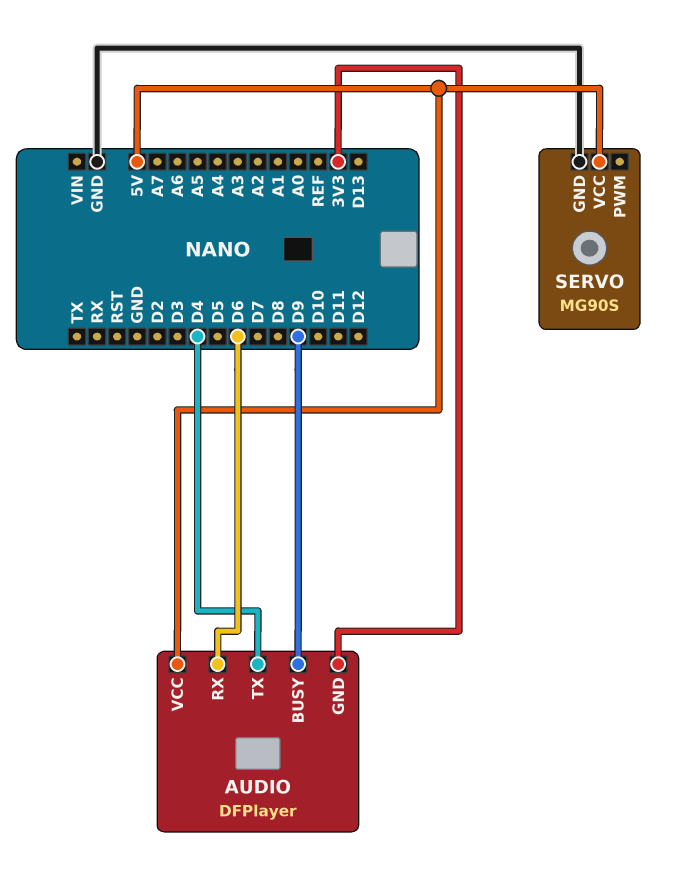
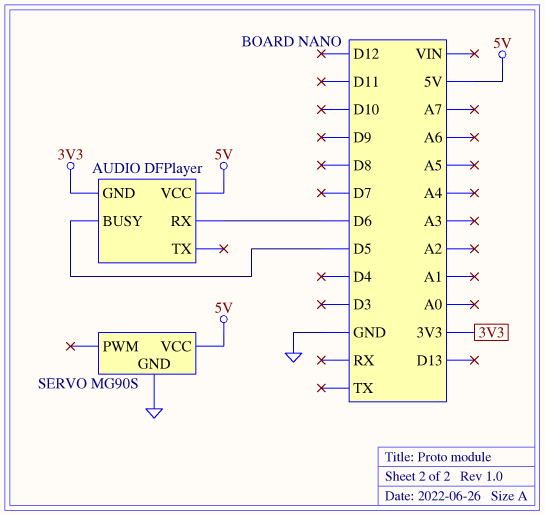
AUDIO pin BUSY: D9 -> D5
AUDIO pin TX: D4 -> none

